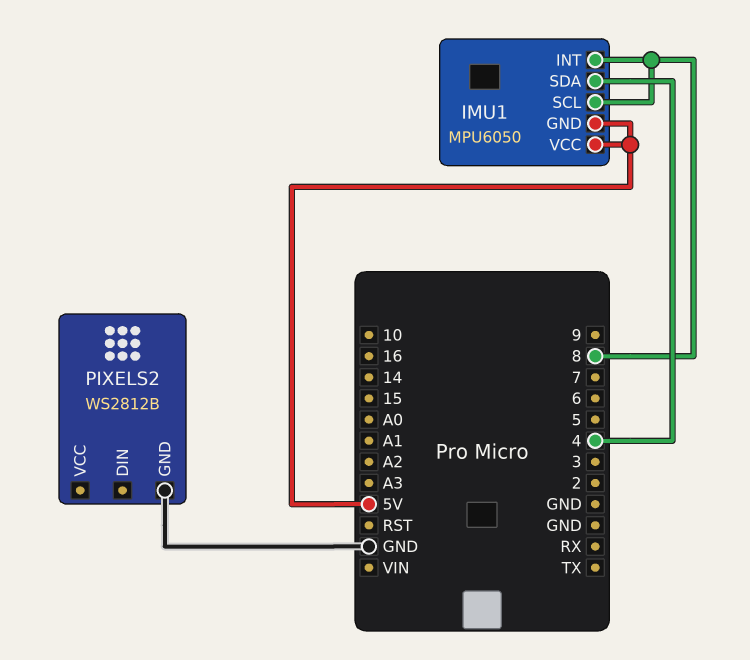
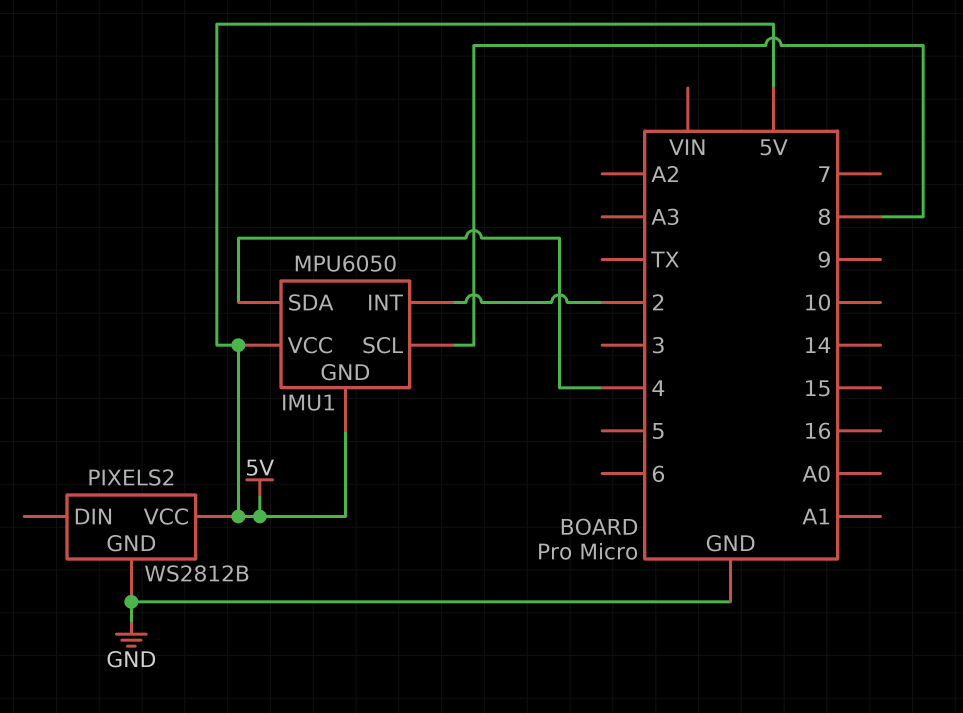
IMU1 pin INT: 8 -> 2
PIXELS2 pin VCC: none -> 5V

